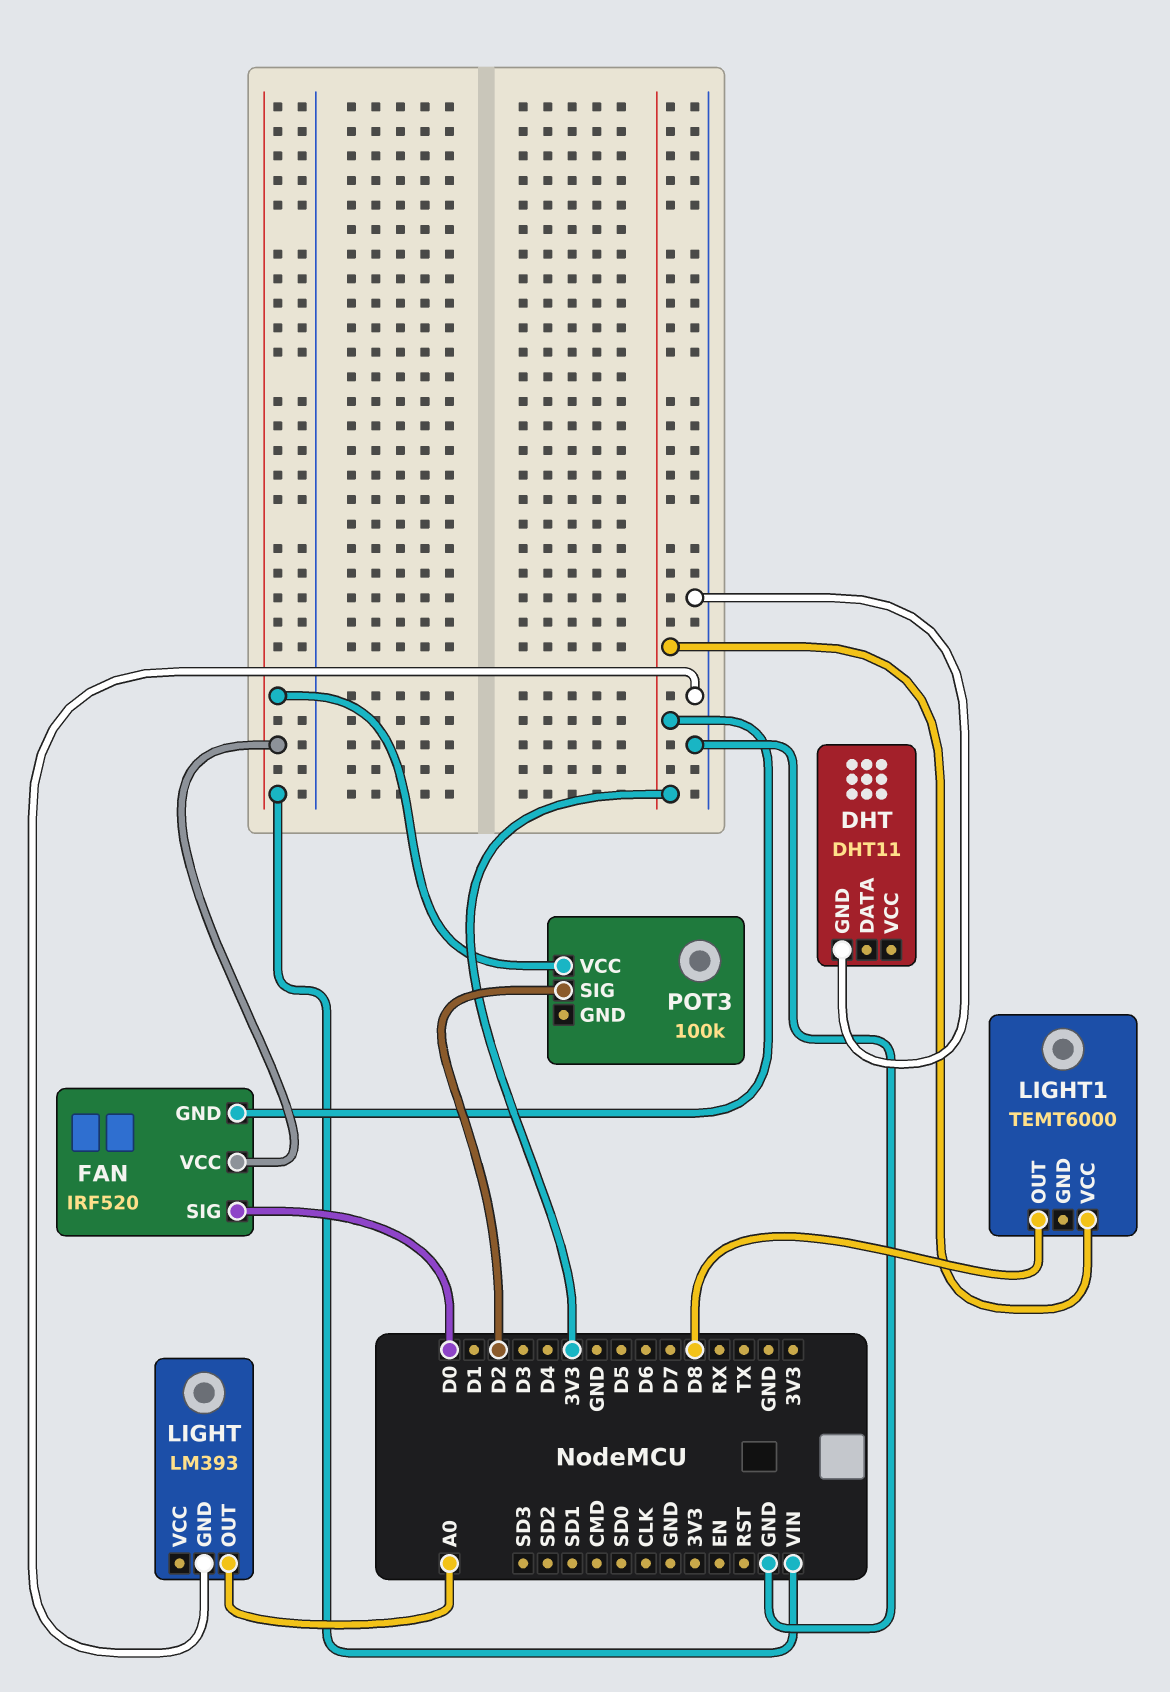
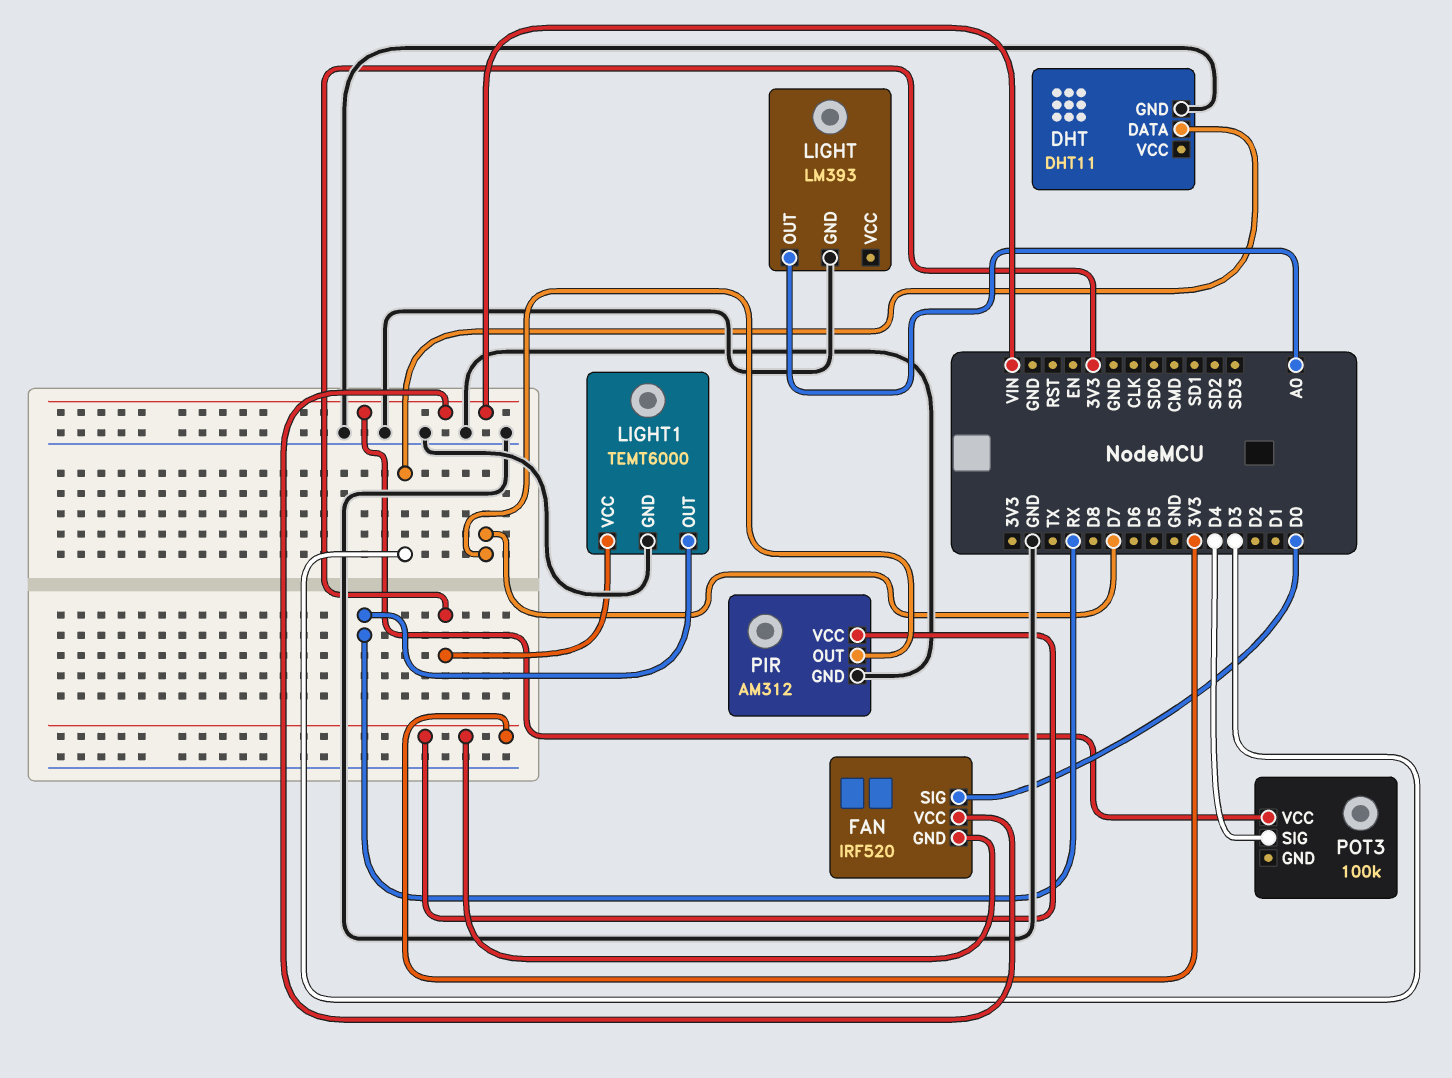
DHT pin DATA: none -> D3
LIGHT1 pin GND: none -> GND
LIGHT1 pin OUT: D8 -> RX
PIR: none -> AM312
PIR pin GND: none -> GND
PIR pin OUT: none -> D7
PIR pin VCC: none -> 3V3
POT3 pin SIG: D2 -> D4

